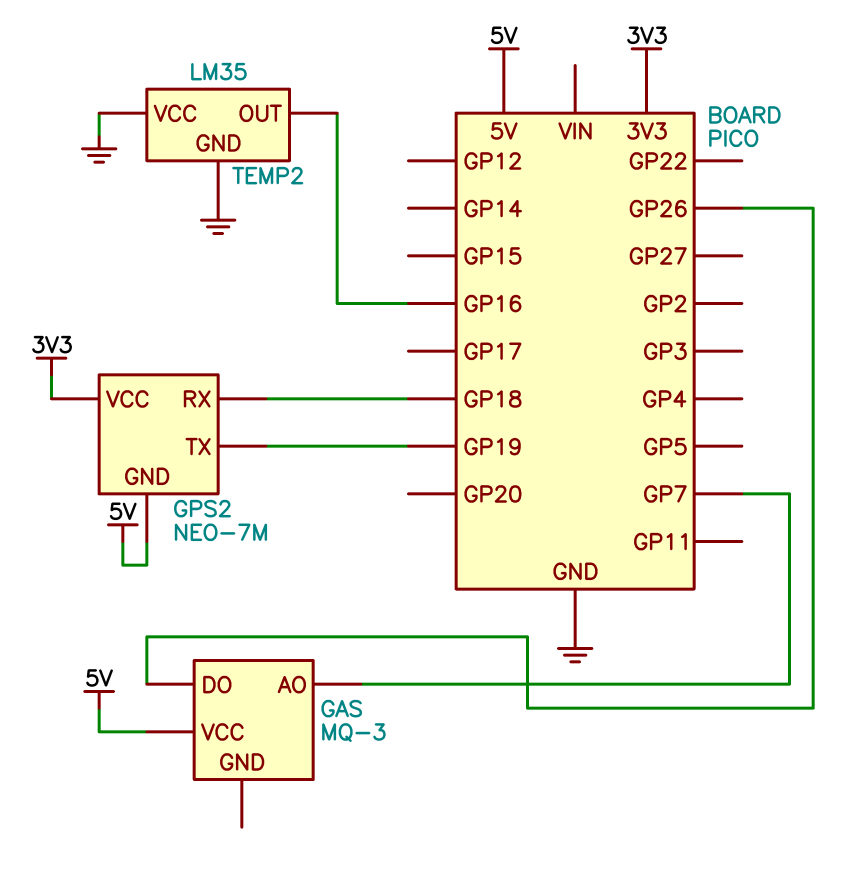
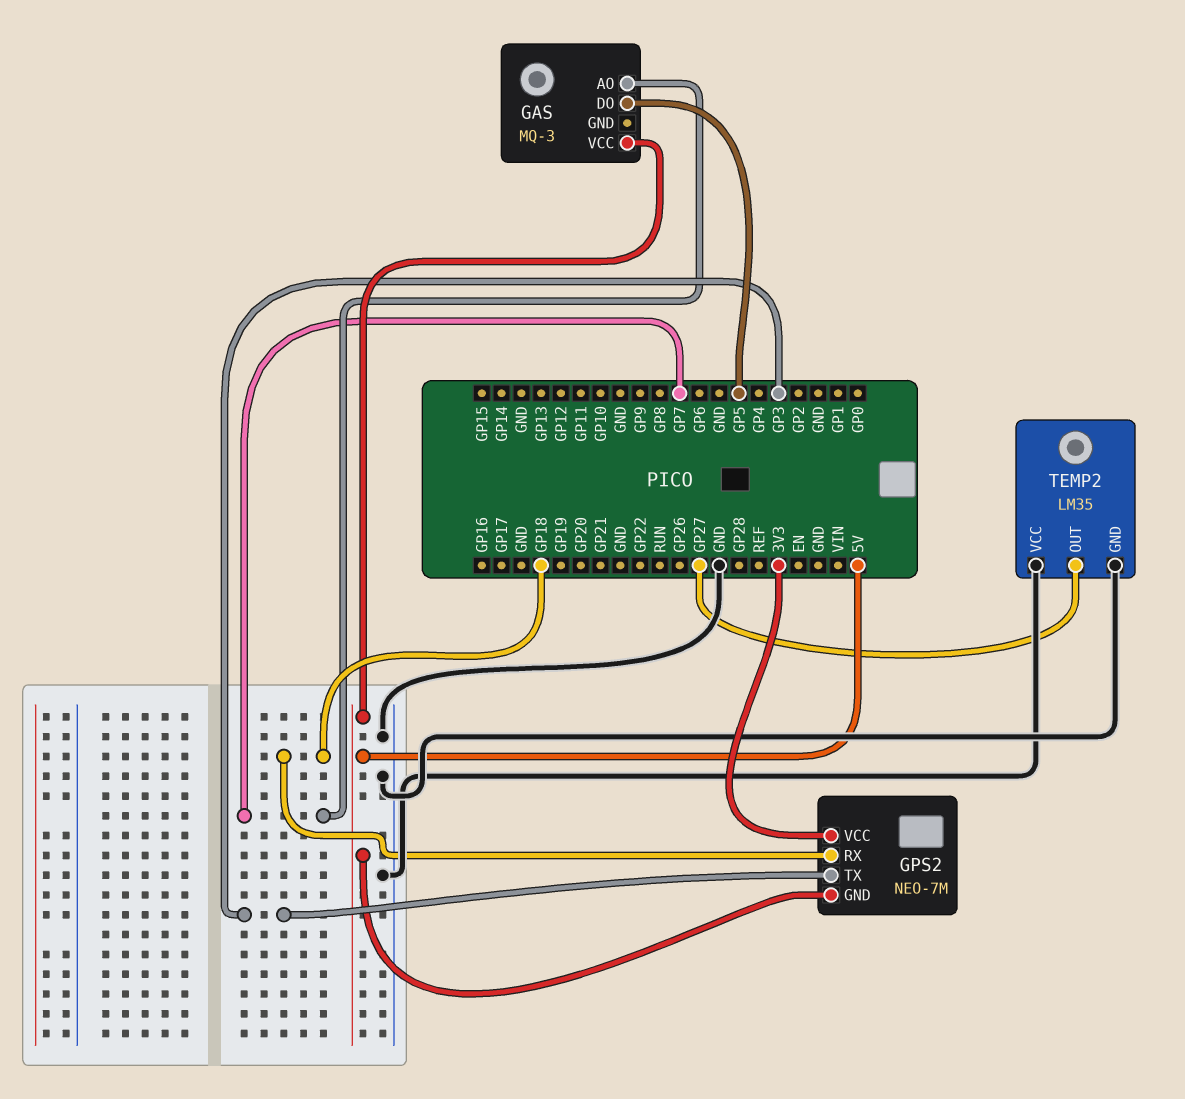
GAS pin DO: GP26 -> GP5
GPS2 pin TX: GP19 -> GP3
TEMP2 pin OUT: GP16 -> GP27

